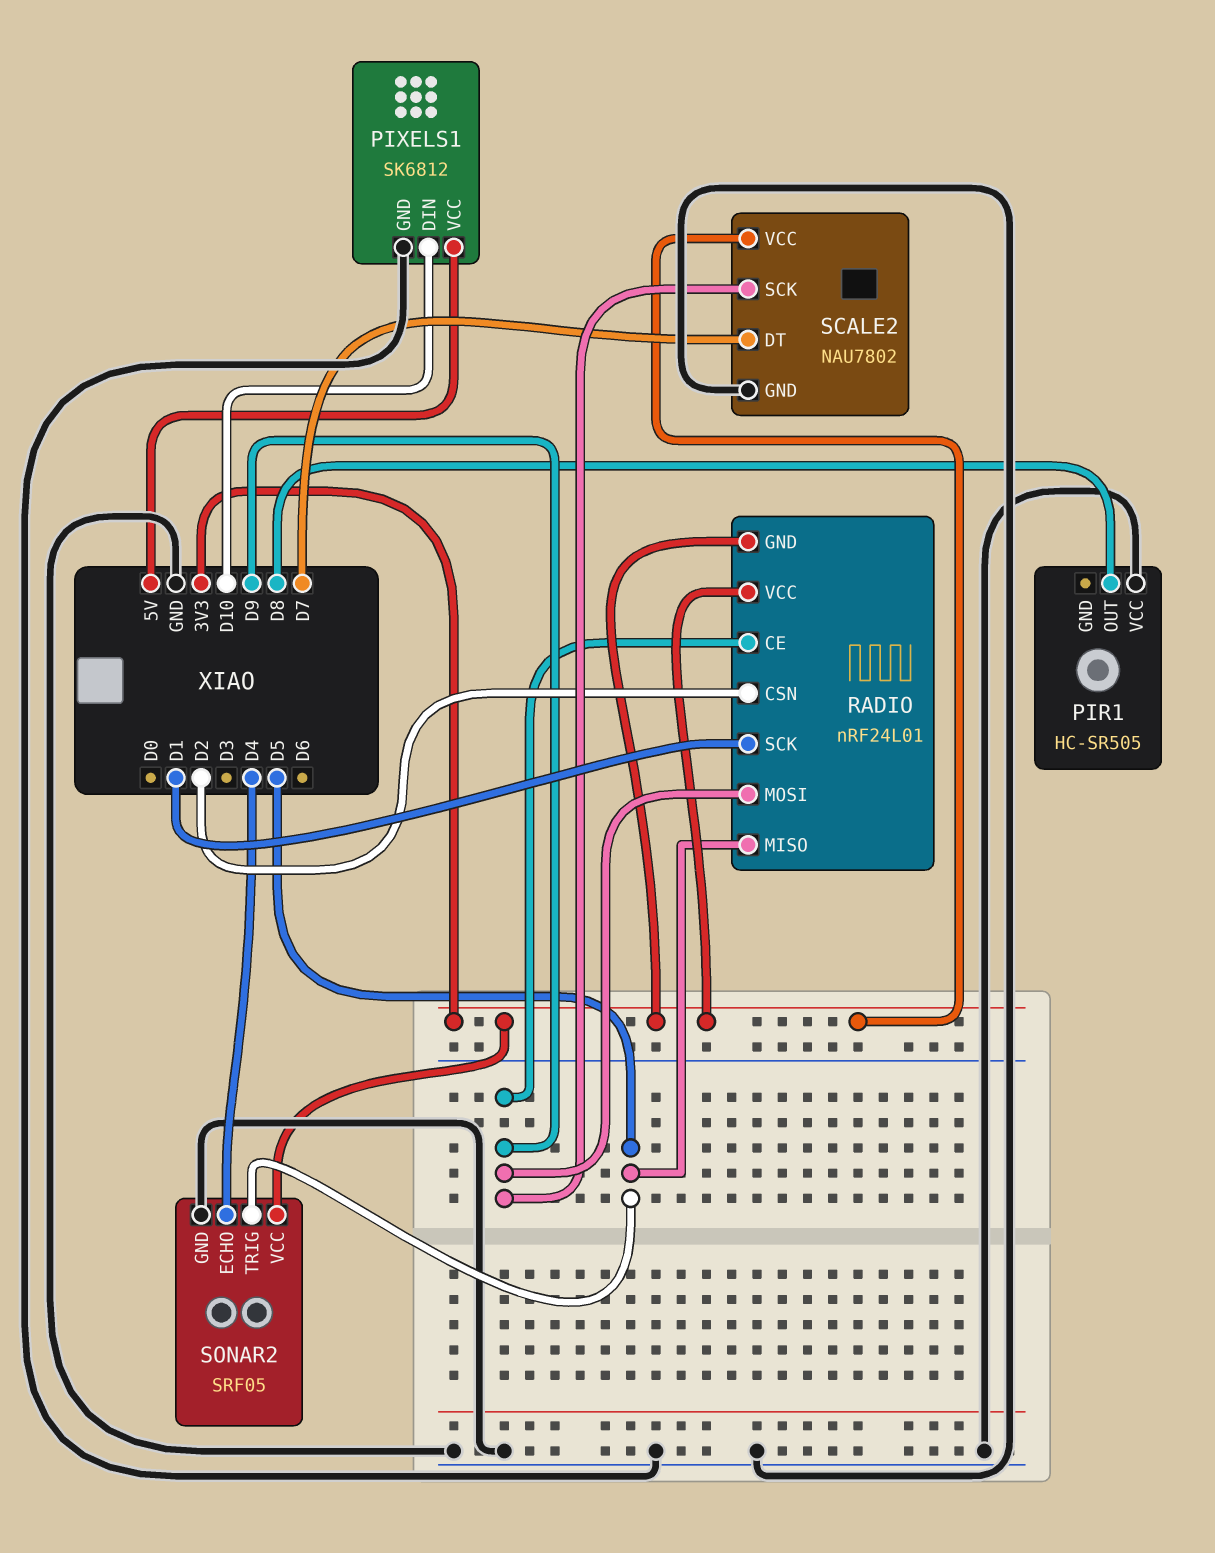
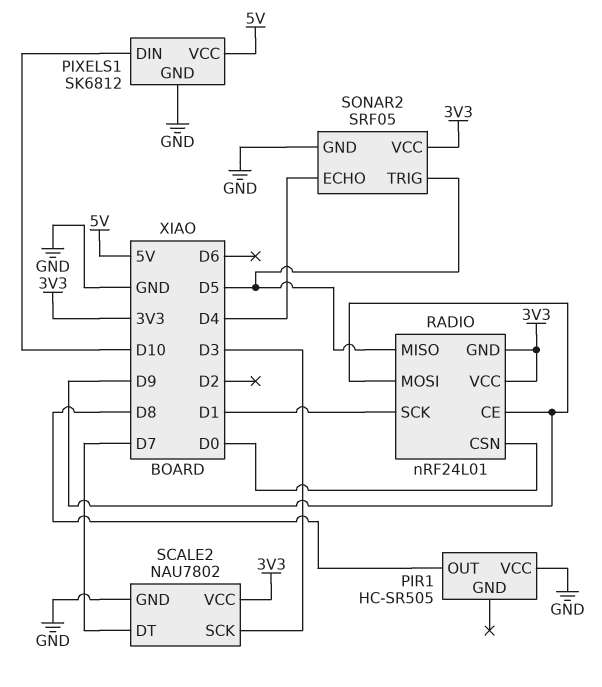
RADIO pin CSN: D2 -> D0
SCALE2 pin SCK: D9 -> D3

